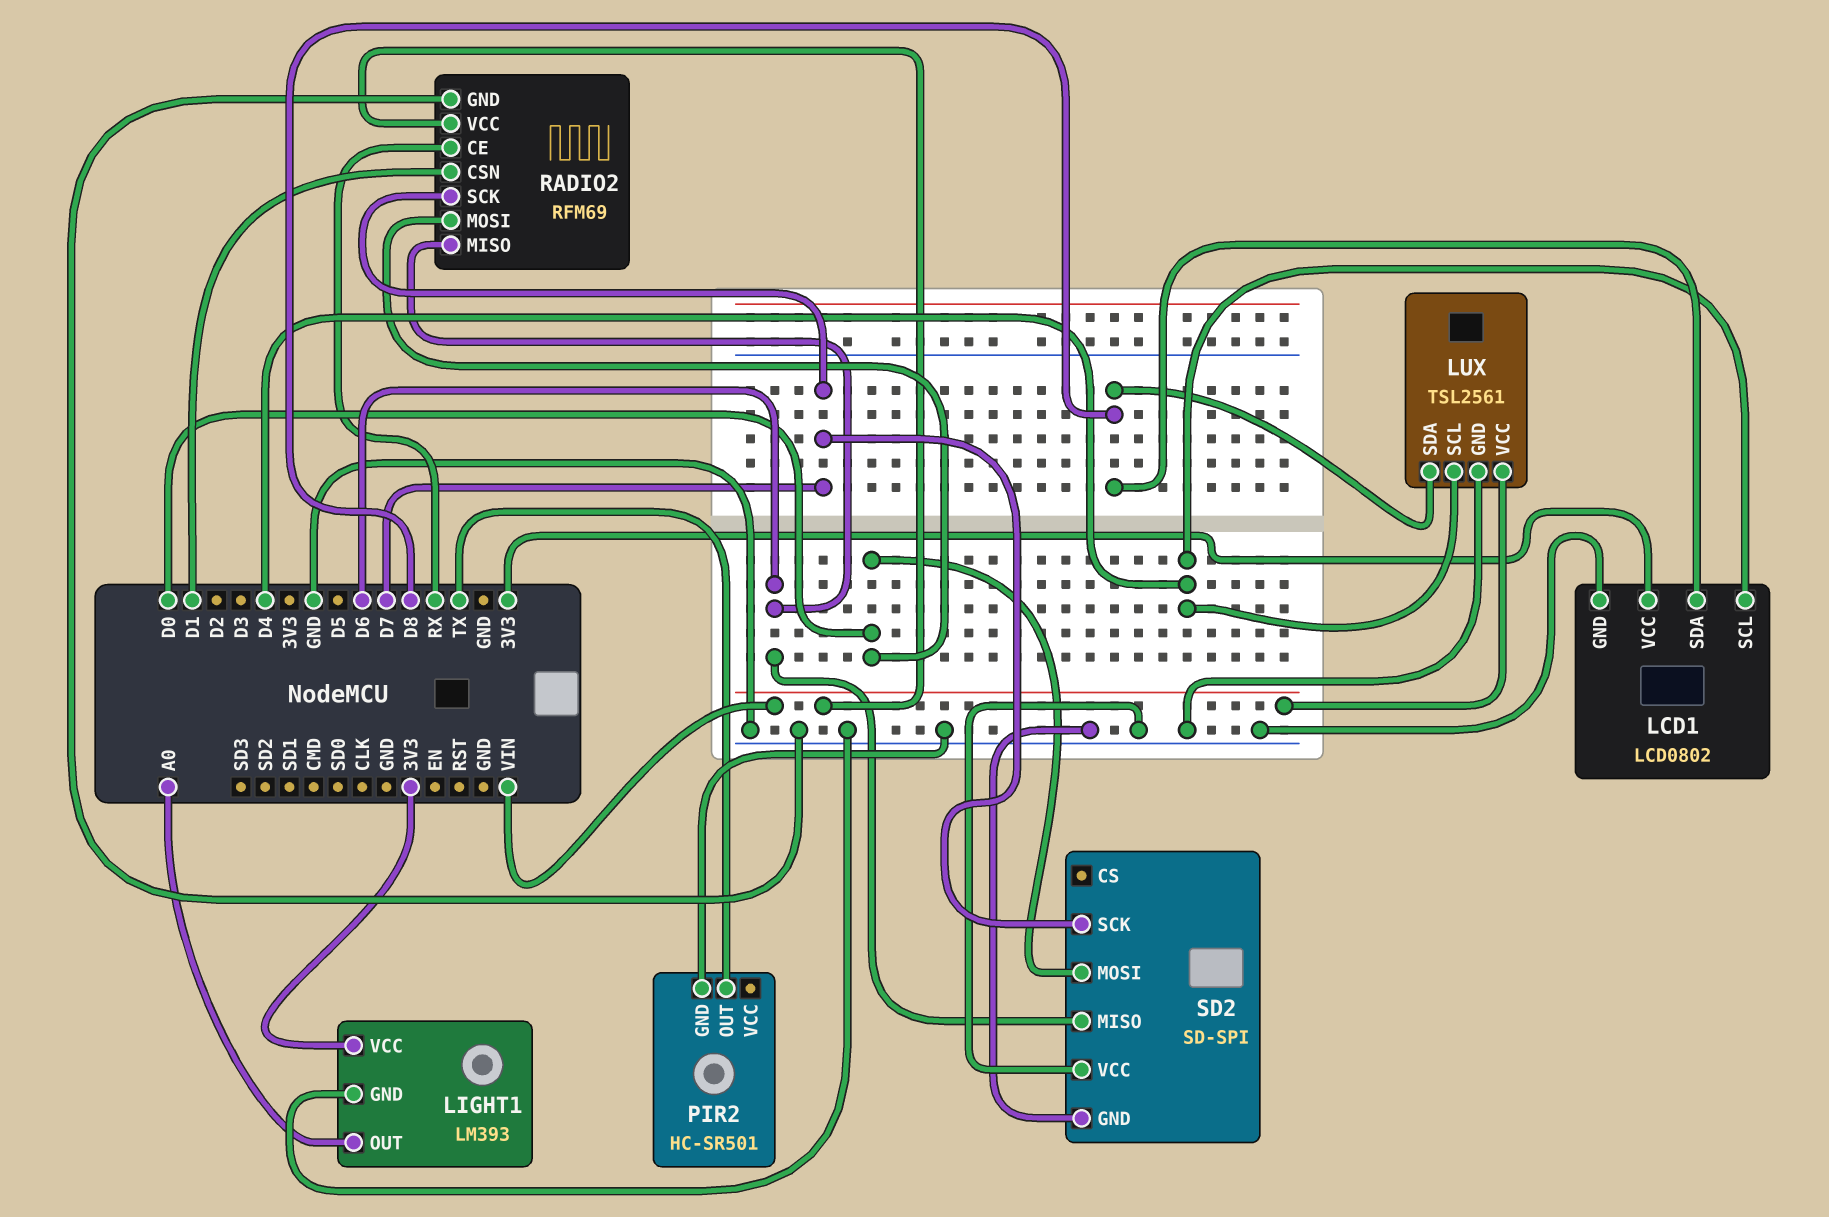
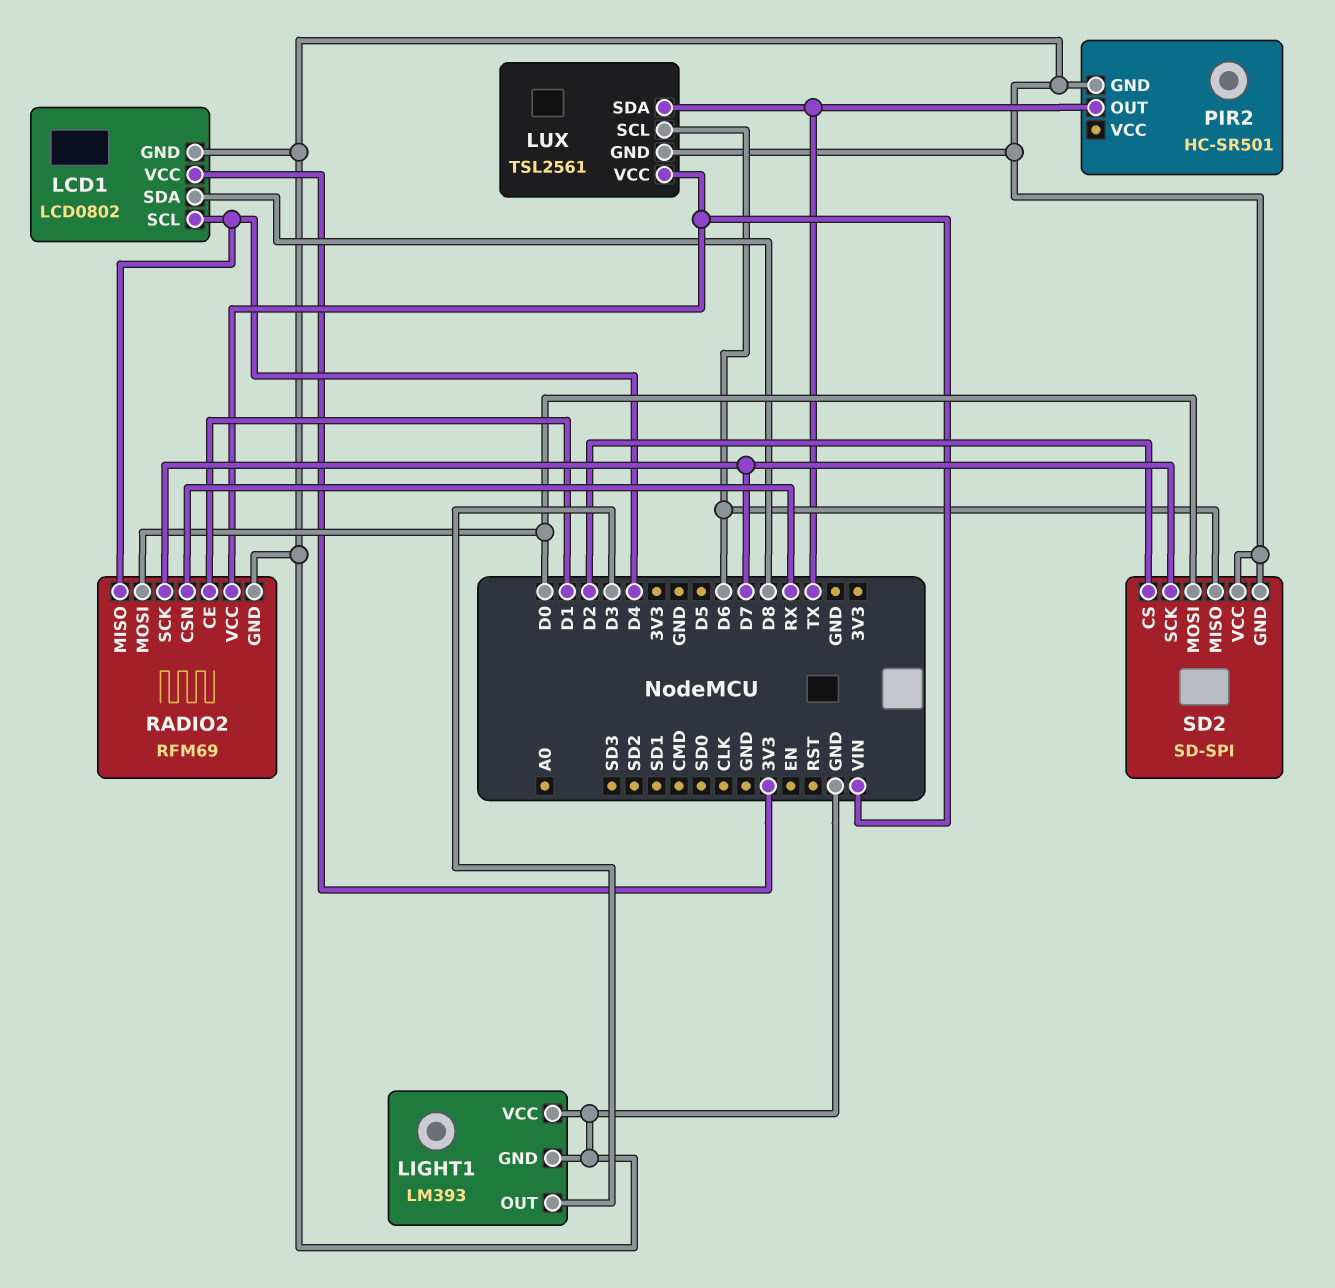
LIGHT1 pin OUT: A0 -> D3
LIGHT1 pin VCC: 3V3 -> GND
LUX pin SCL: D4 -> D6
LUX pin SDA: D8 -> TX
RADIO2 pin CE: RX -> D1
RADIO2 pin CSN: D1 -> RX
RADIO2 pin MISO: D6 -> D4
SD2 pin CS: none -> D2

